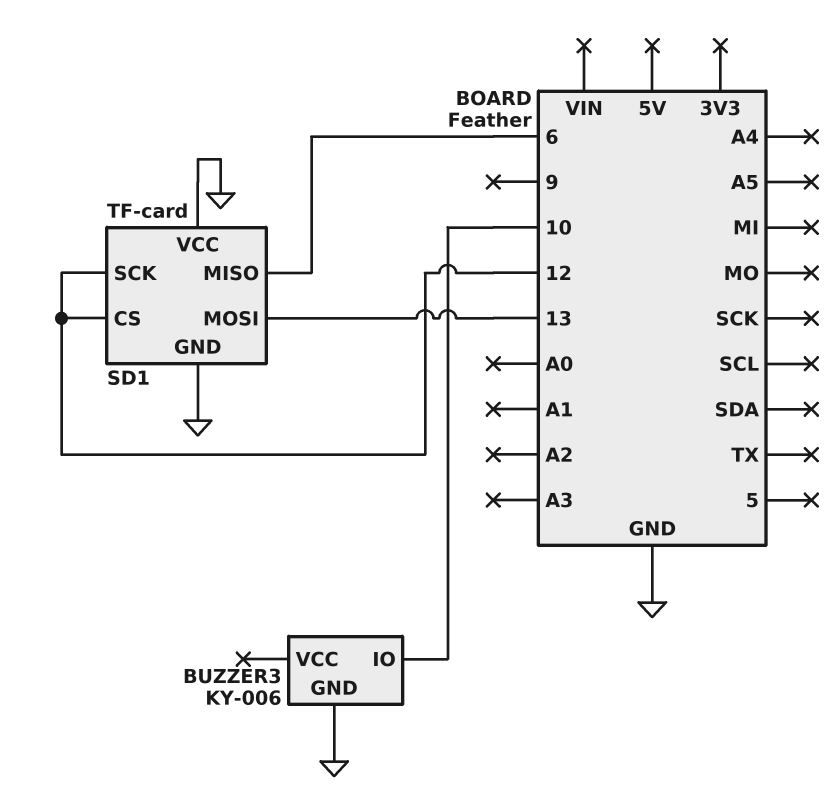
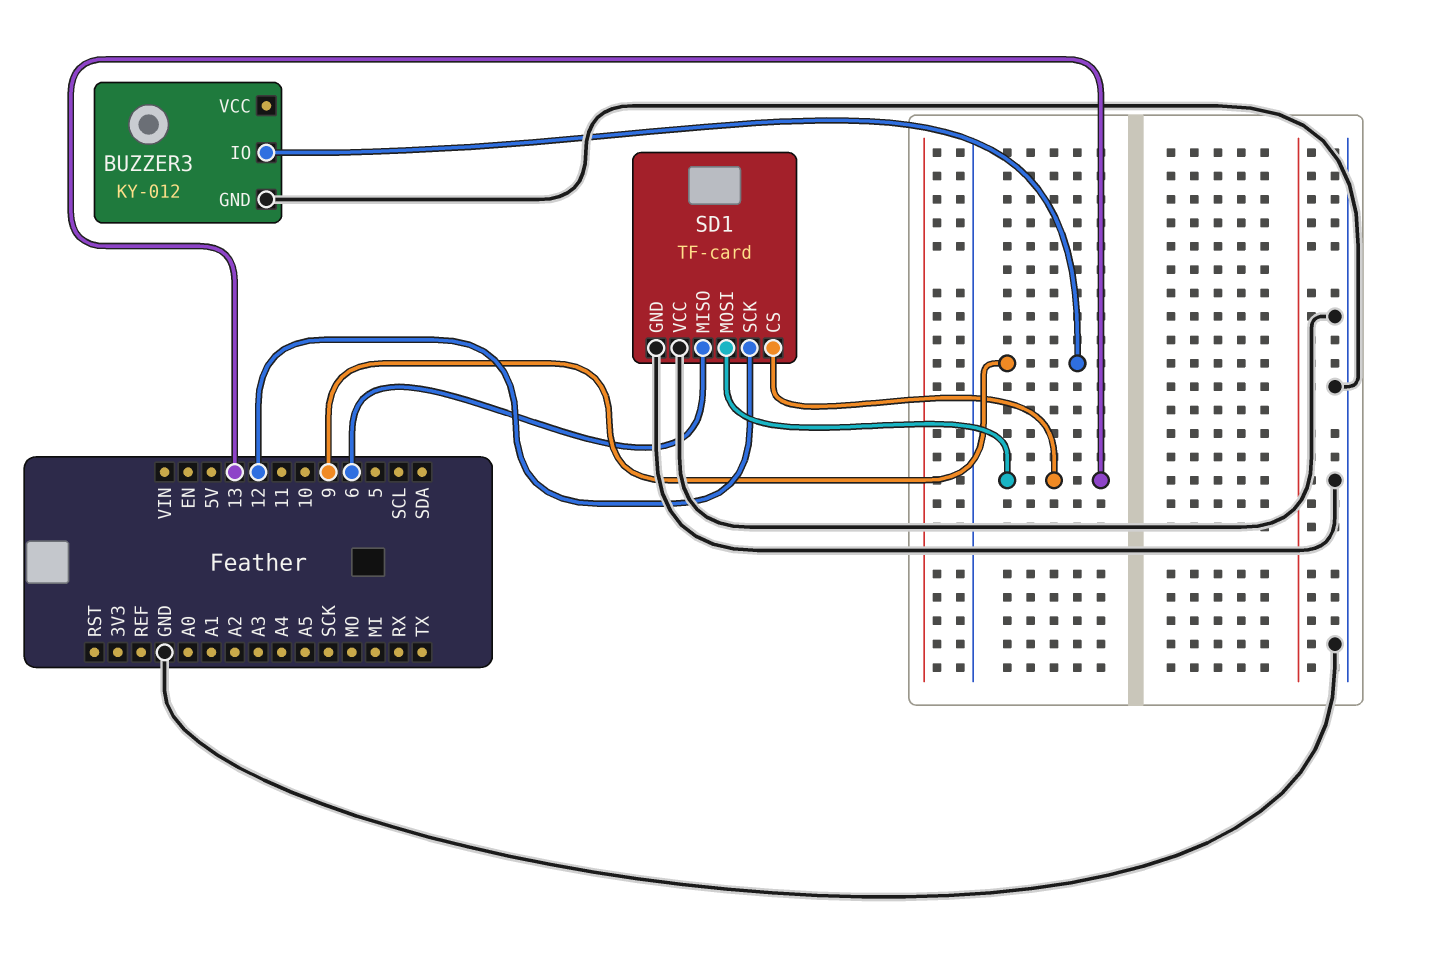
BUZZER3: KY-006 -> KY-012
BUZZER3 pin IO: 10 -> 9
SD1 pin CS: 12 -> 13

